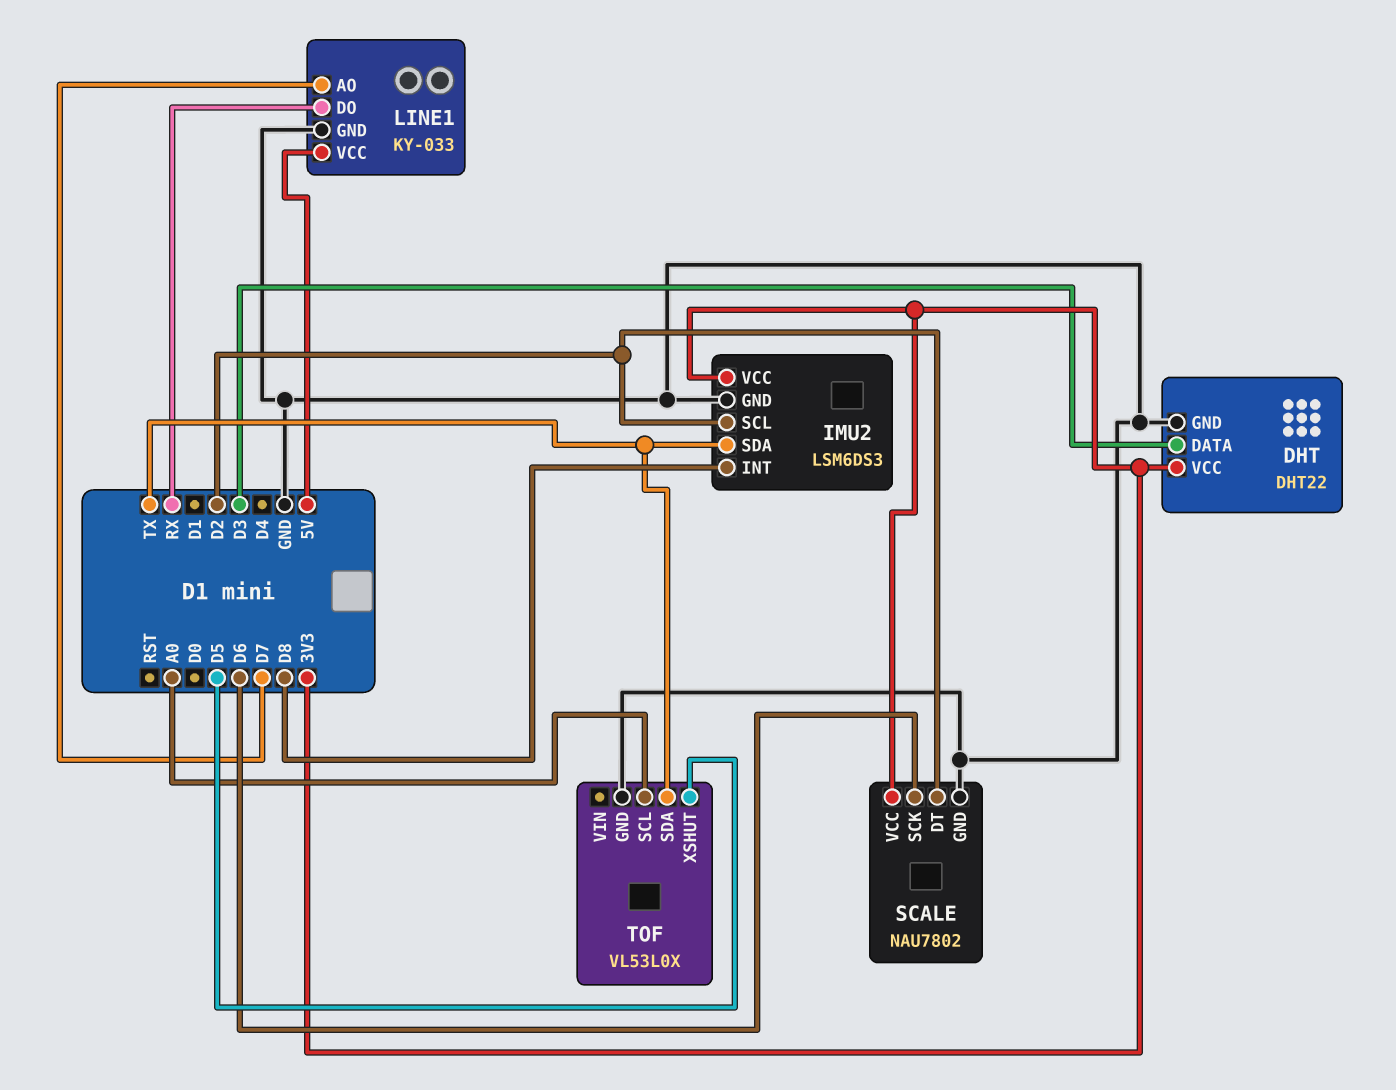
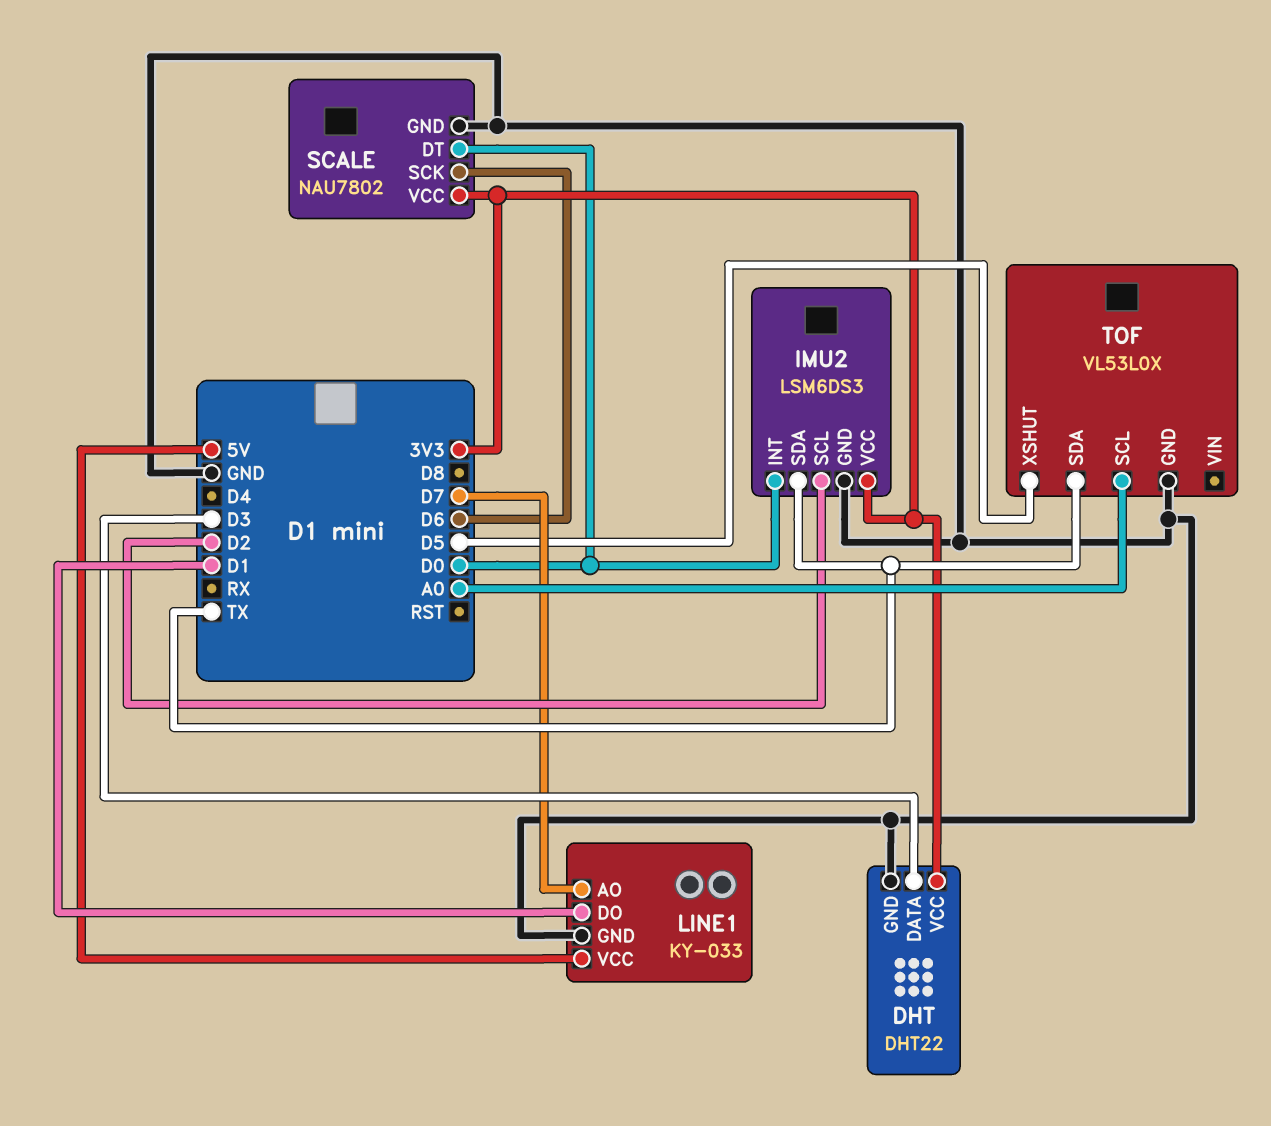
IMU2 pin INT: D8 -> D0
LINE1 pin DO: RX -> D1
SCALE pin DT: D2 -> D0

